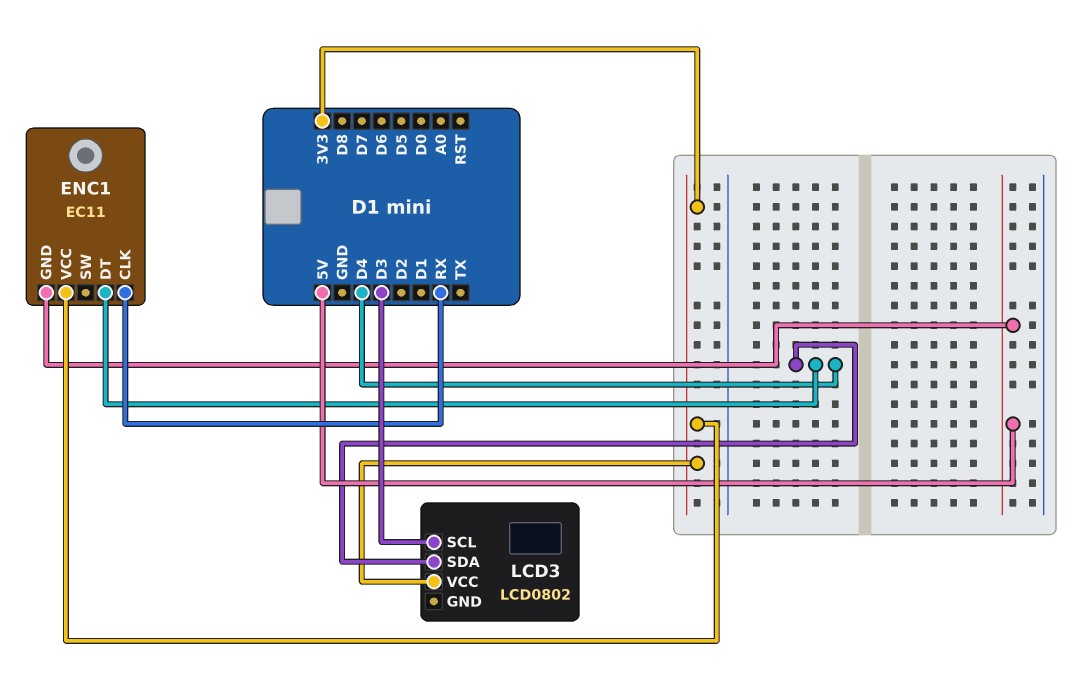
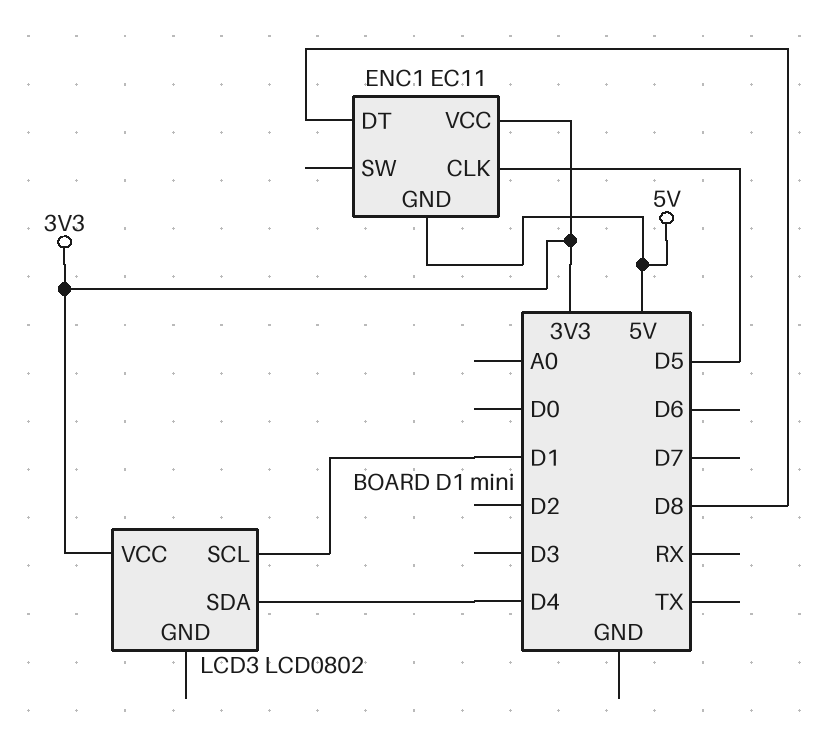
ENC1 pin CLK: RX -> D5
ENC1 pin DT: D4 -> D8
LCD3 pin SCL: D3 -> D1

